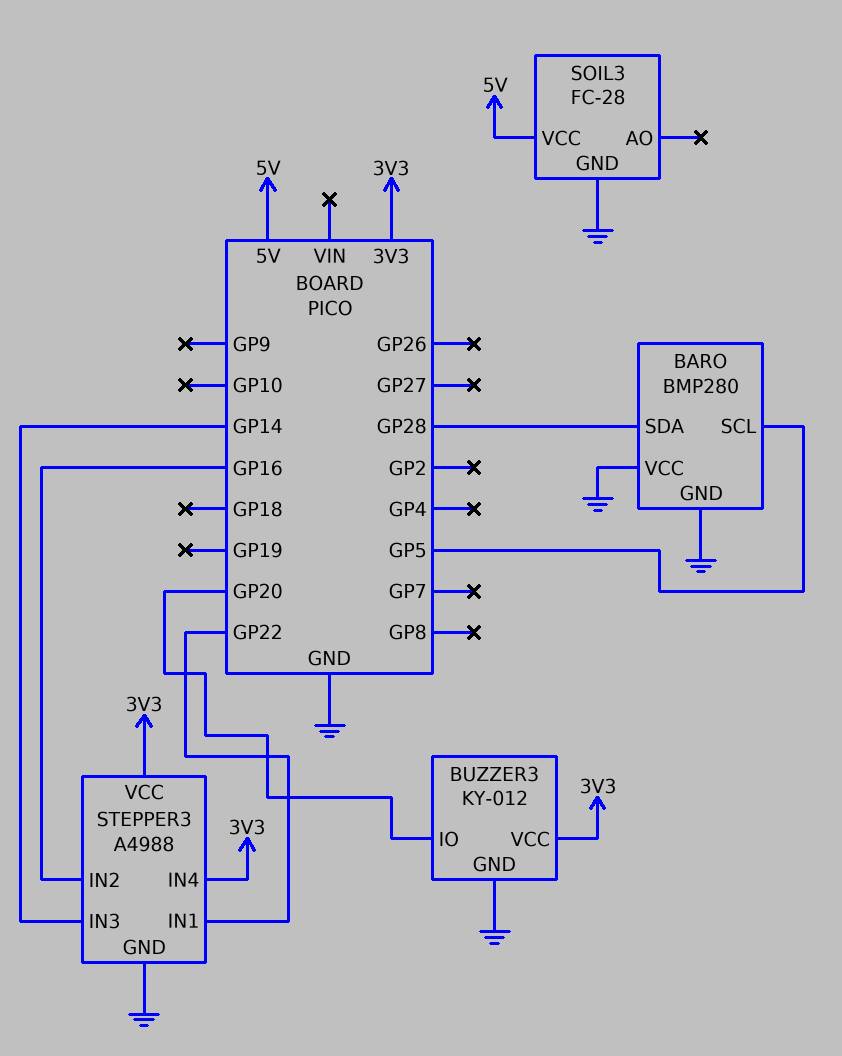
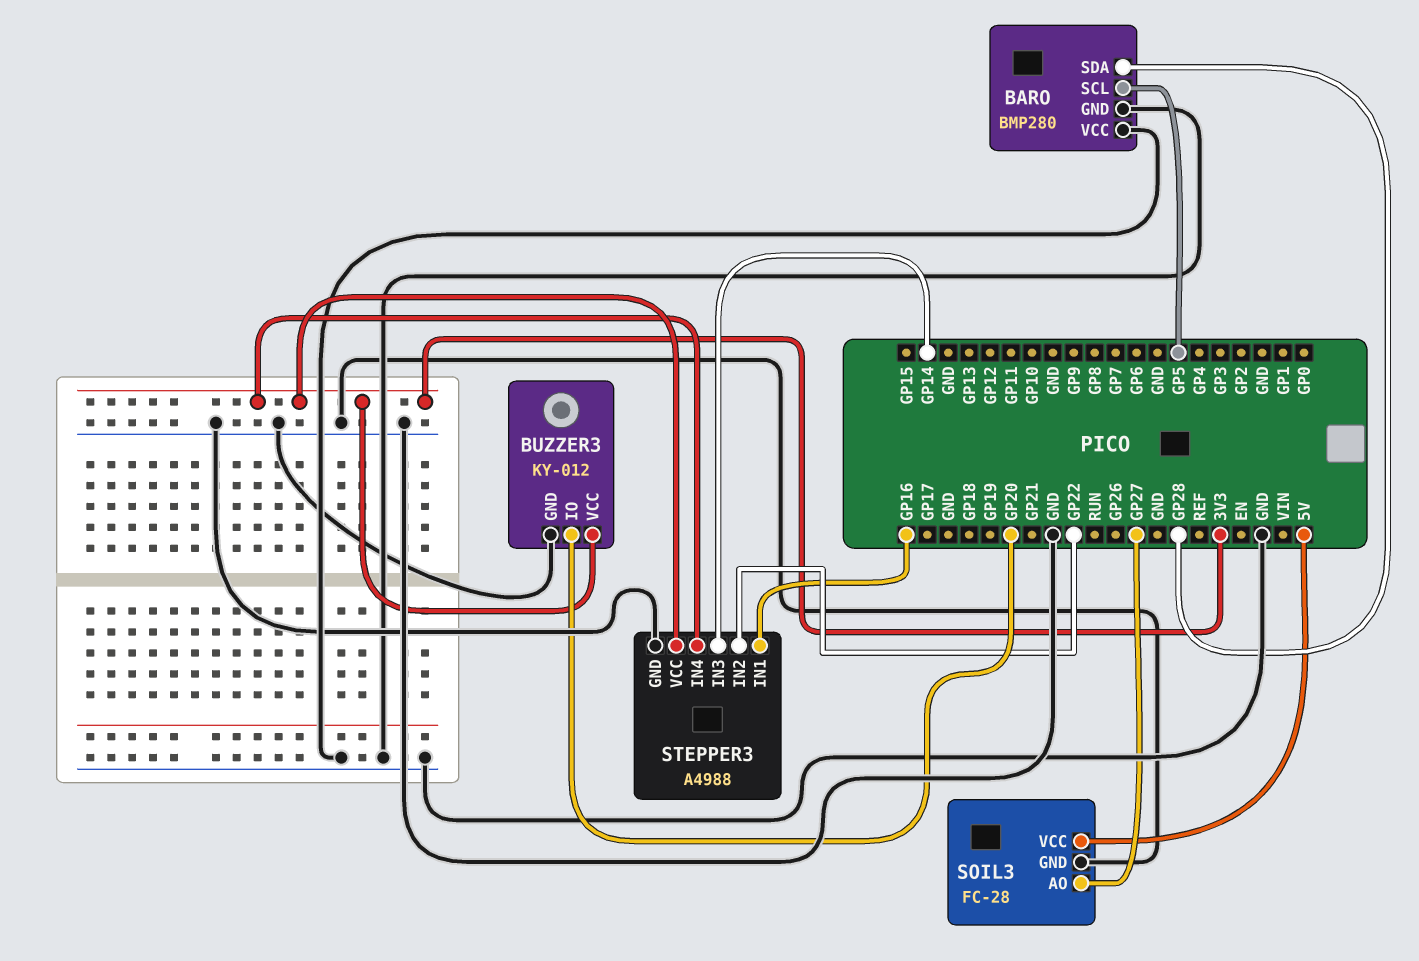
SOIL3 pin AO: none -> GP27
STEPPER3 pin IN1: GP22 -> GP16
STEPPER3 pin IN2: GP16 -> GP22

